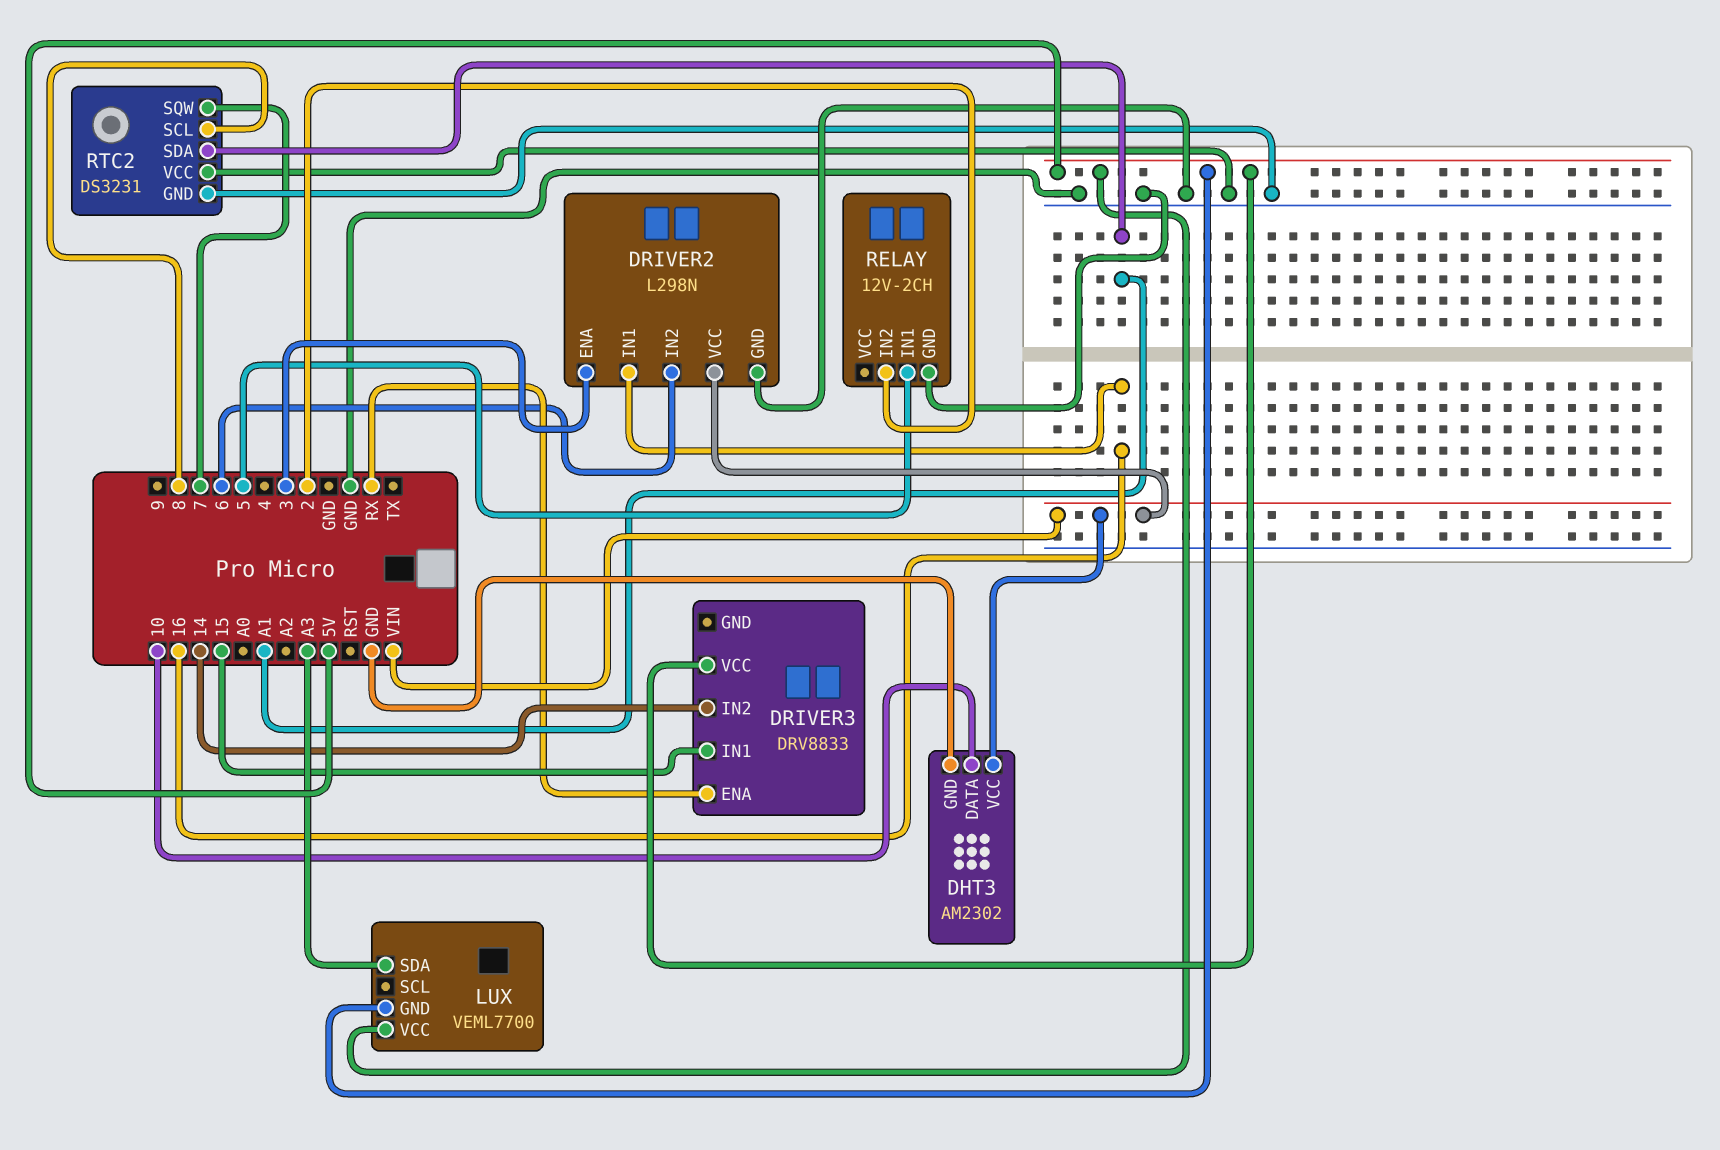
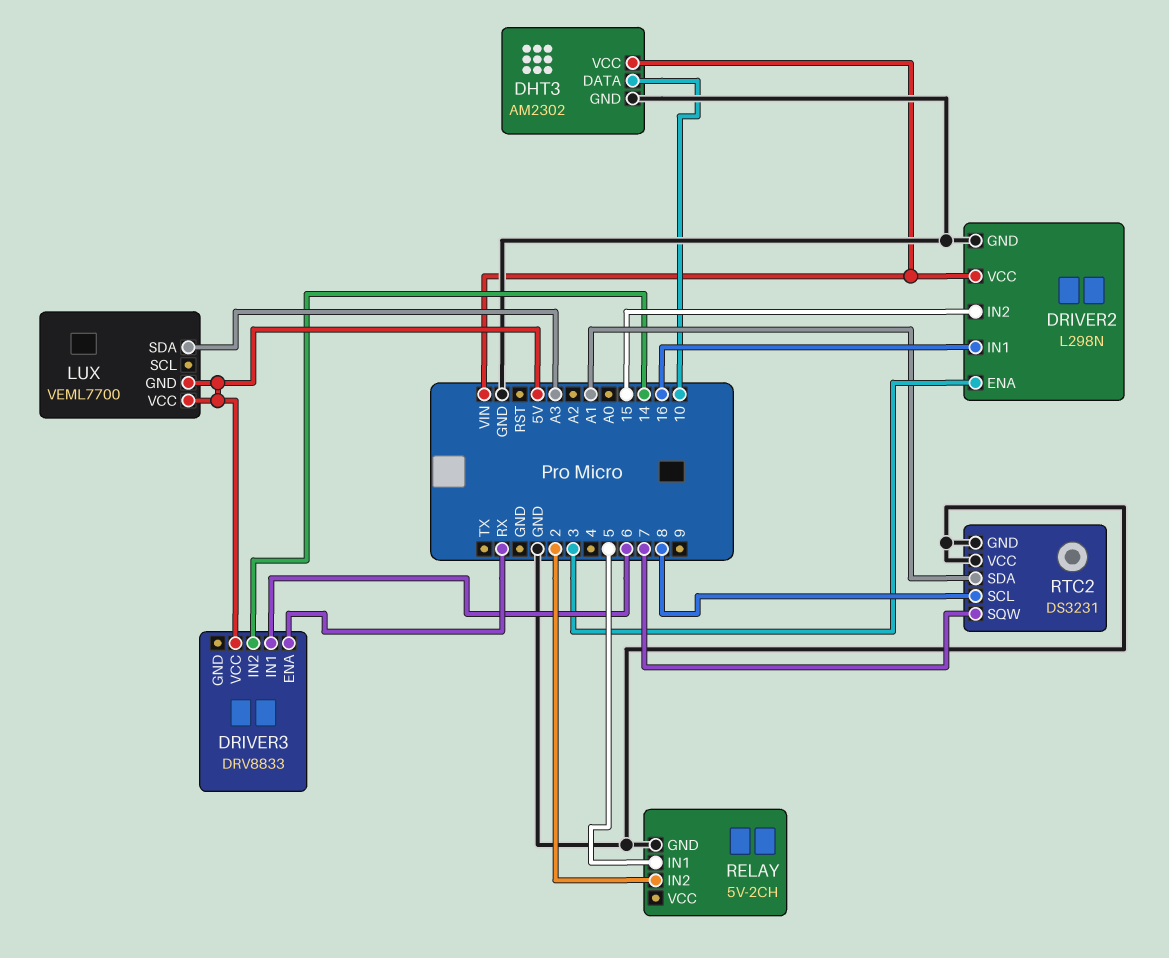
DRIVER2 pin IN2: 6 -> 15
DRIVER3 pin IN1: 15 -> 6
RELAY: 12V-2CH -> 5V-2CH

